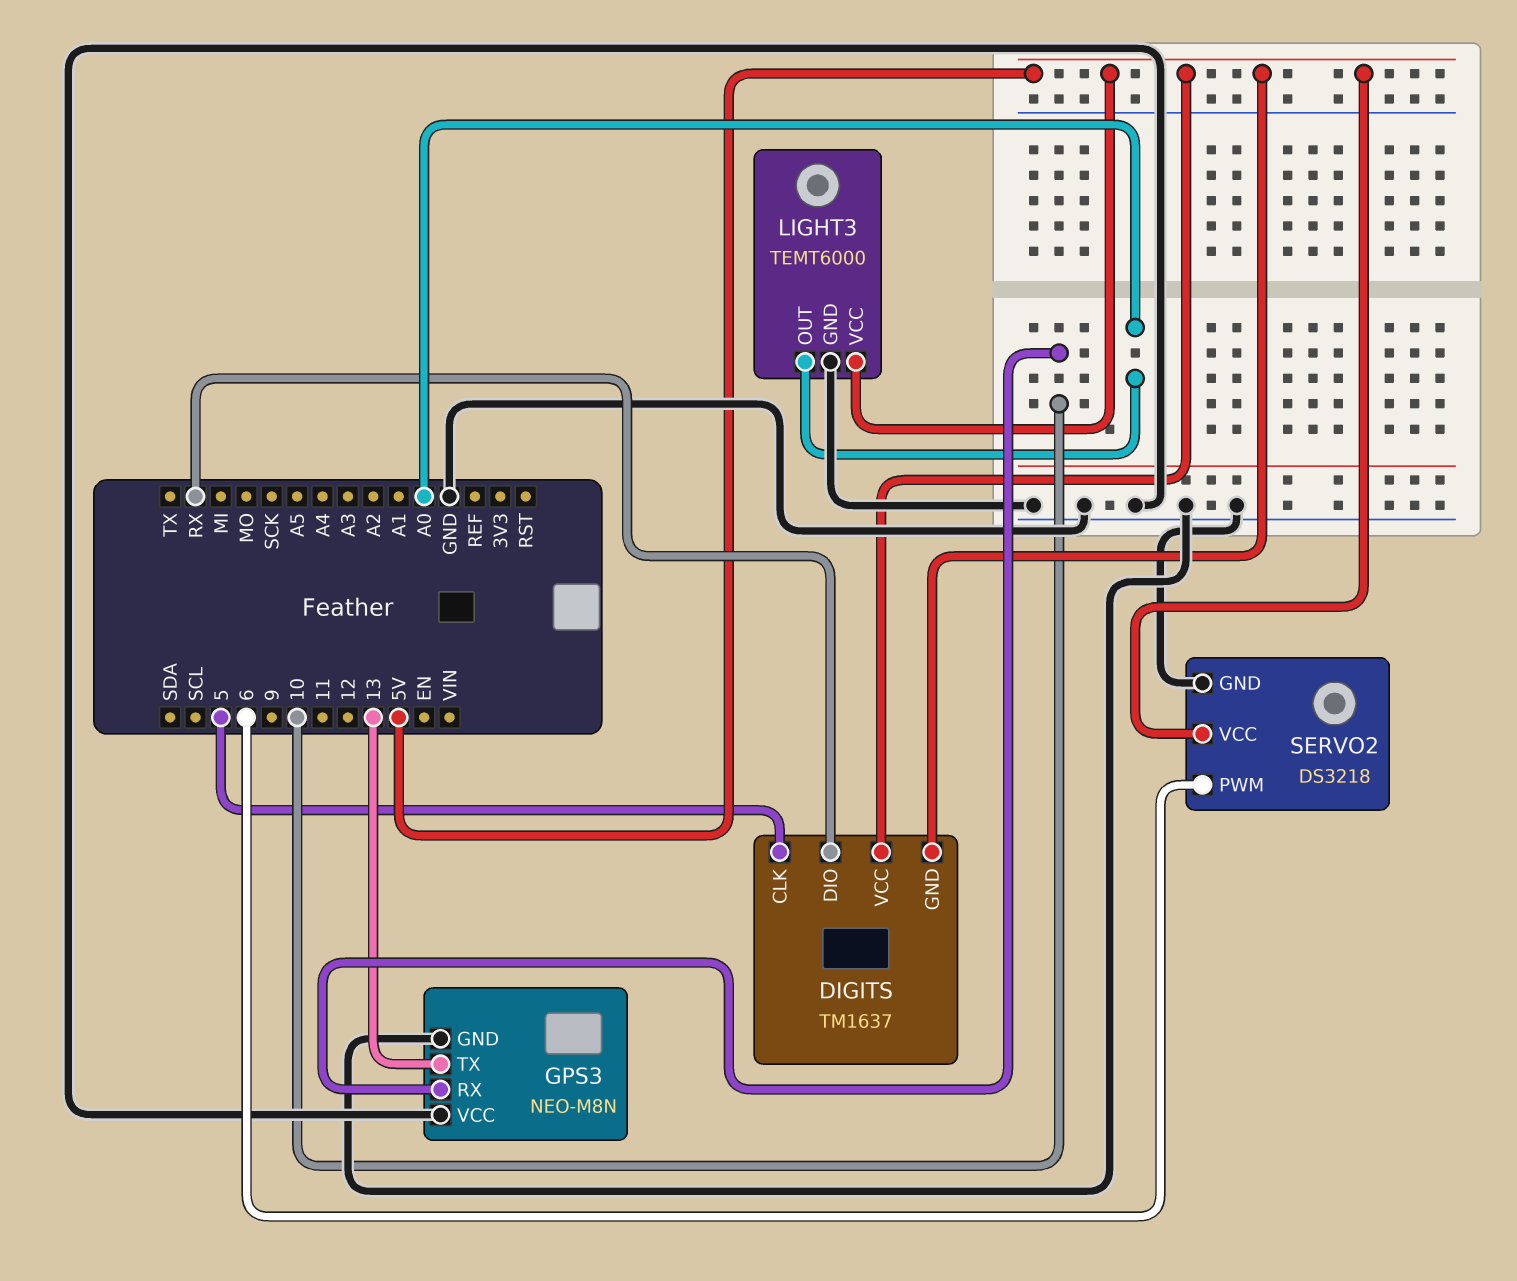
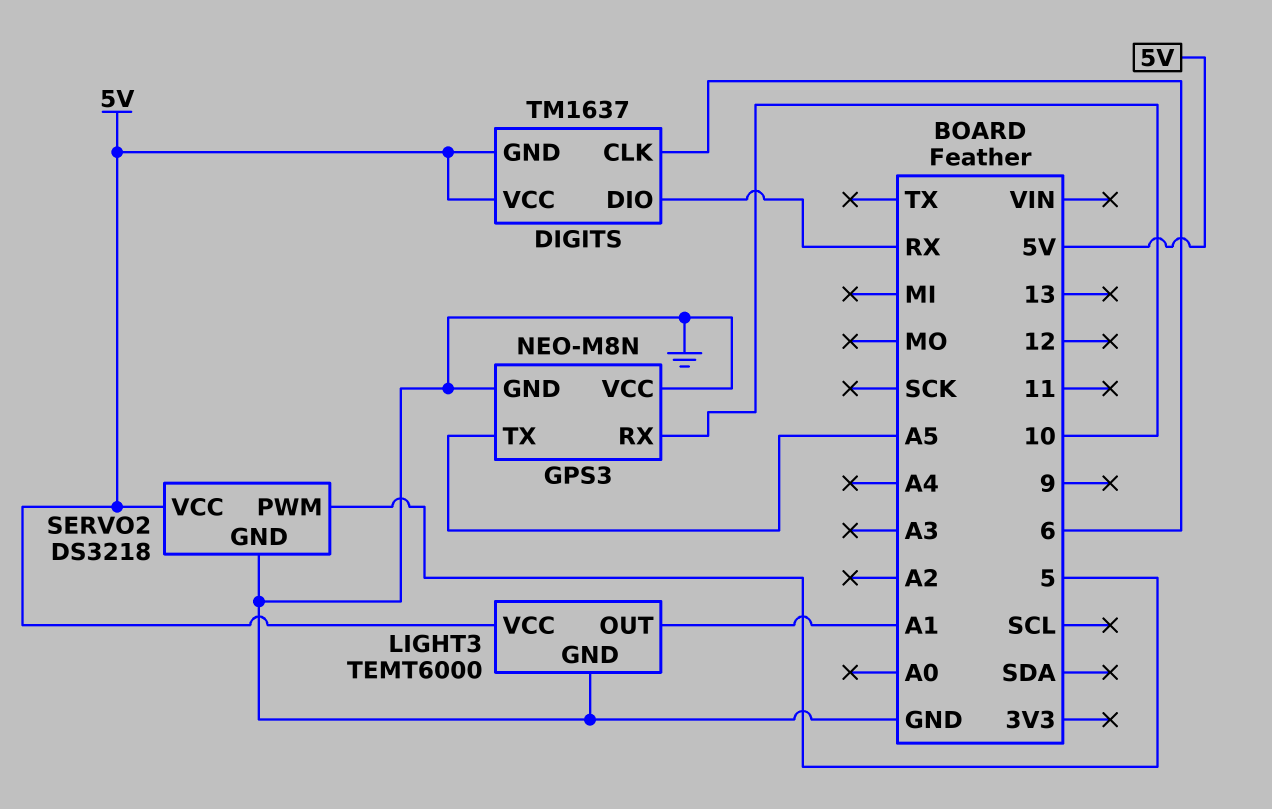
DIGITS pin CLK: 5 -> 6
GPS3 pin TX: 13 -> A5
LIGHT3 pin OUT: A0 -> A1
SERVO2 pin PWM: 6 -> 5

